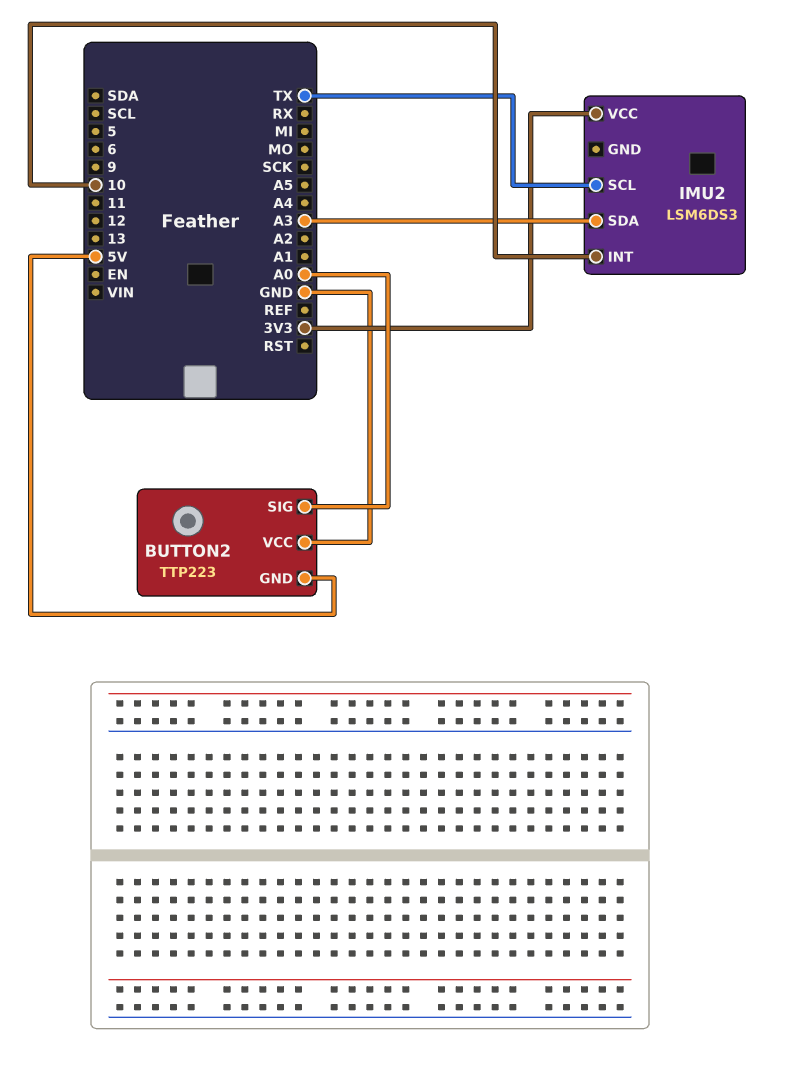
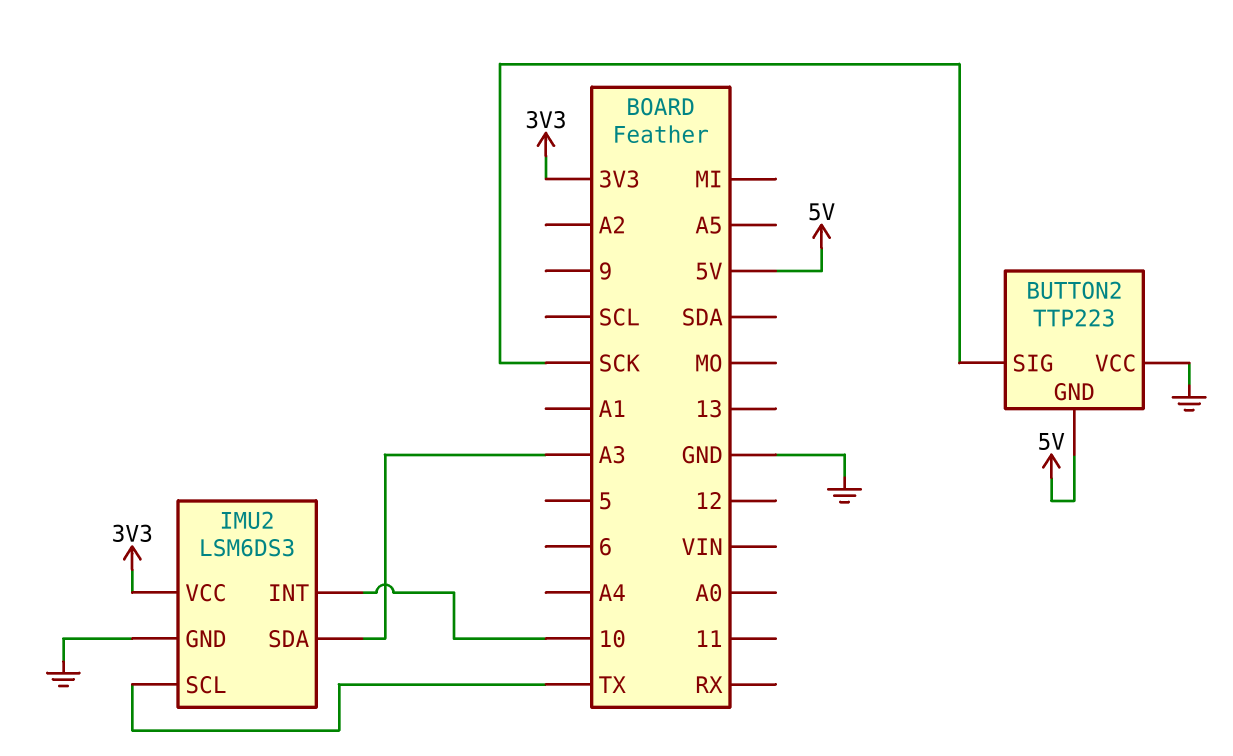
BUTTON2 pin SIG: A0 -> SCK
IMU2 pin GND: none -> GND

